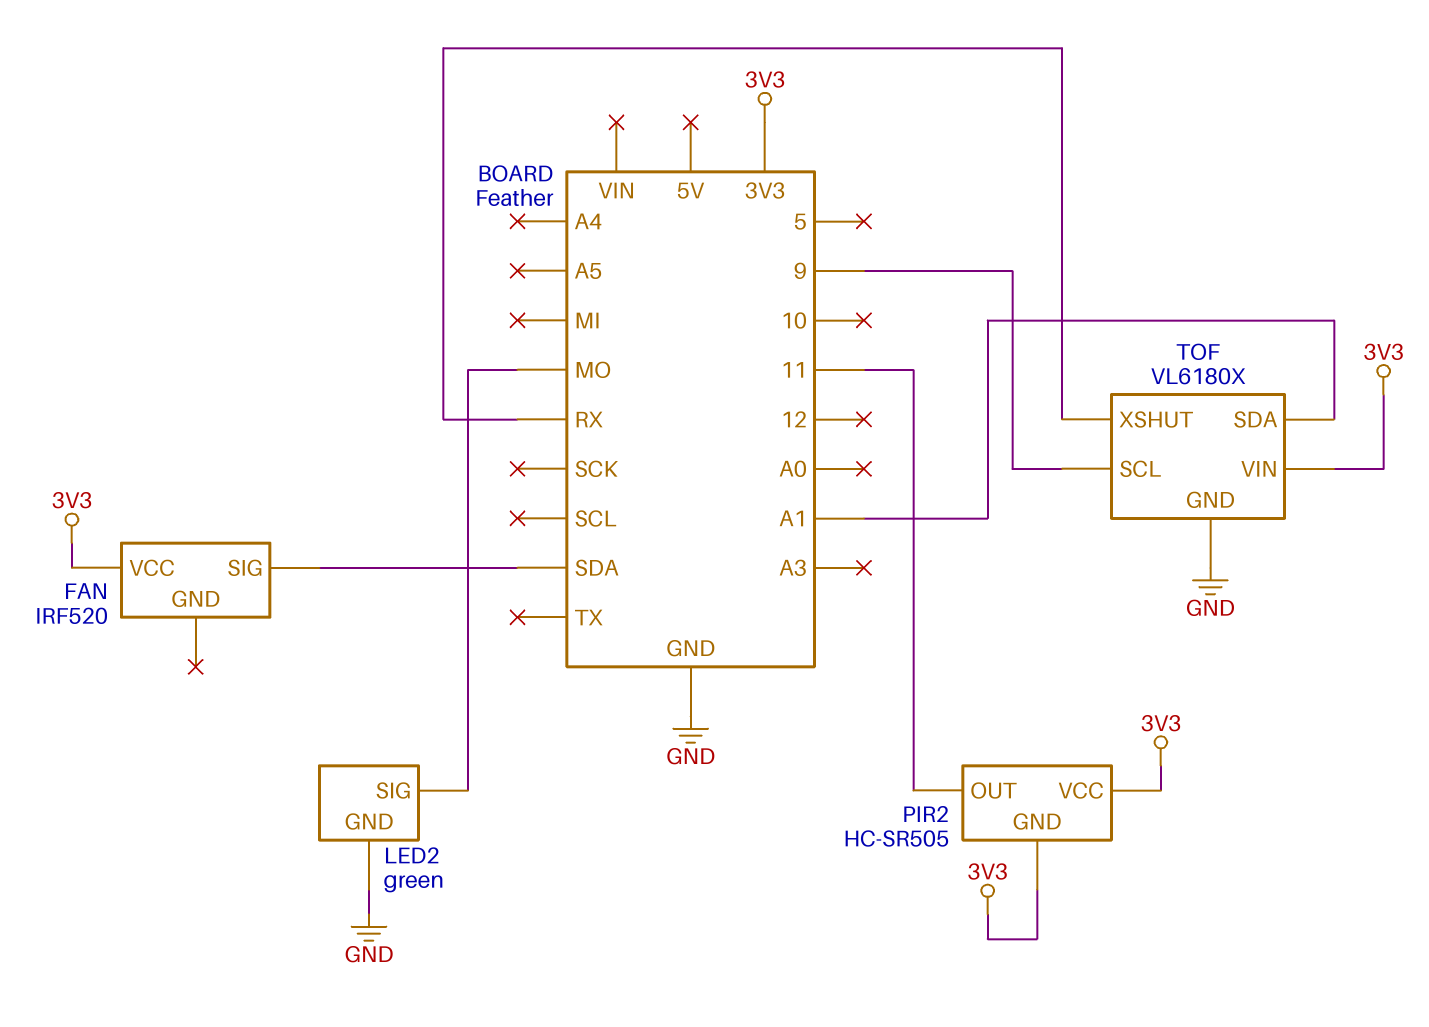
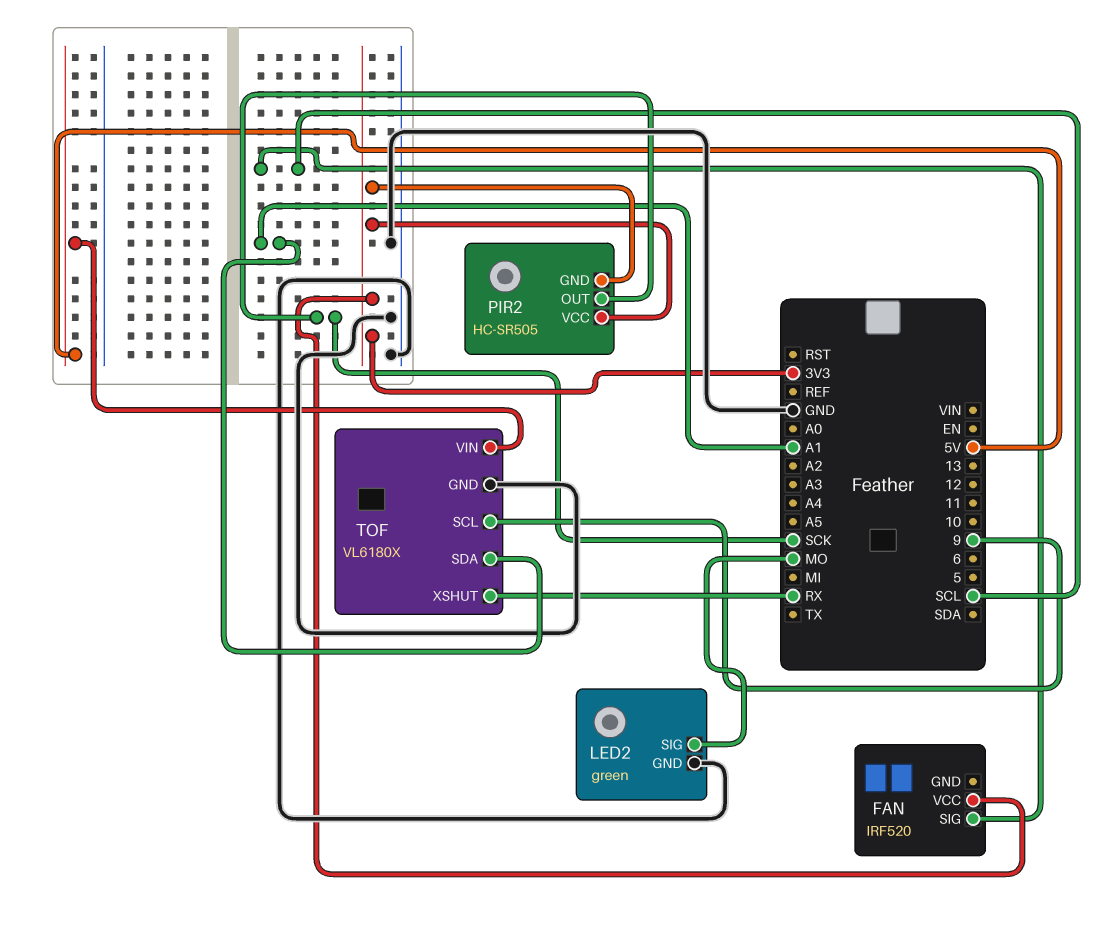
FAN pin SIG: SDA -> SCL
PIR2 pin OUT: 11 -> SCK
TOF pin VIN: 3V3 -> 5V

